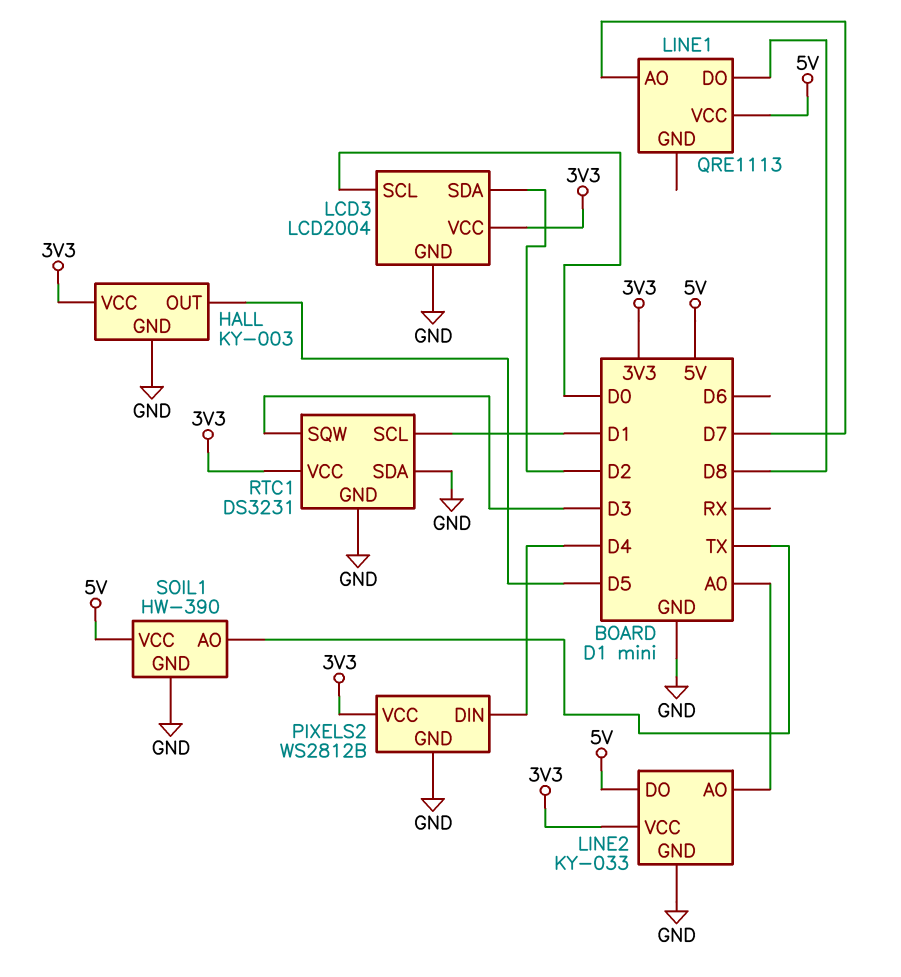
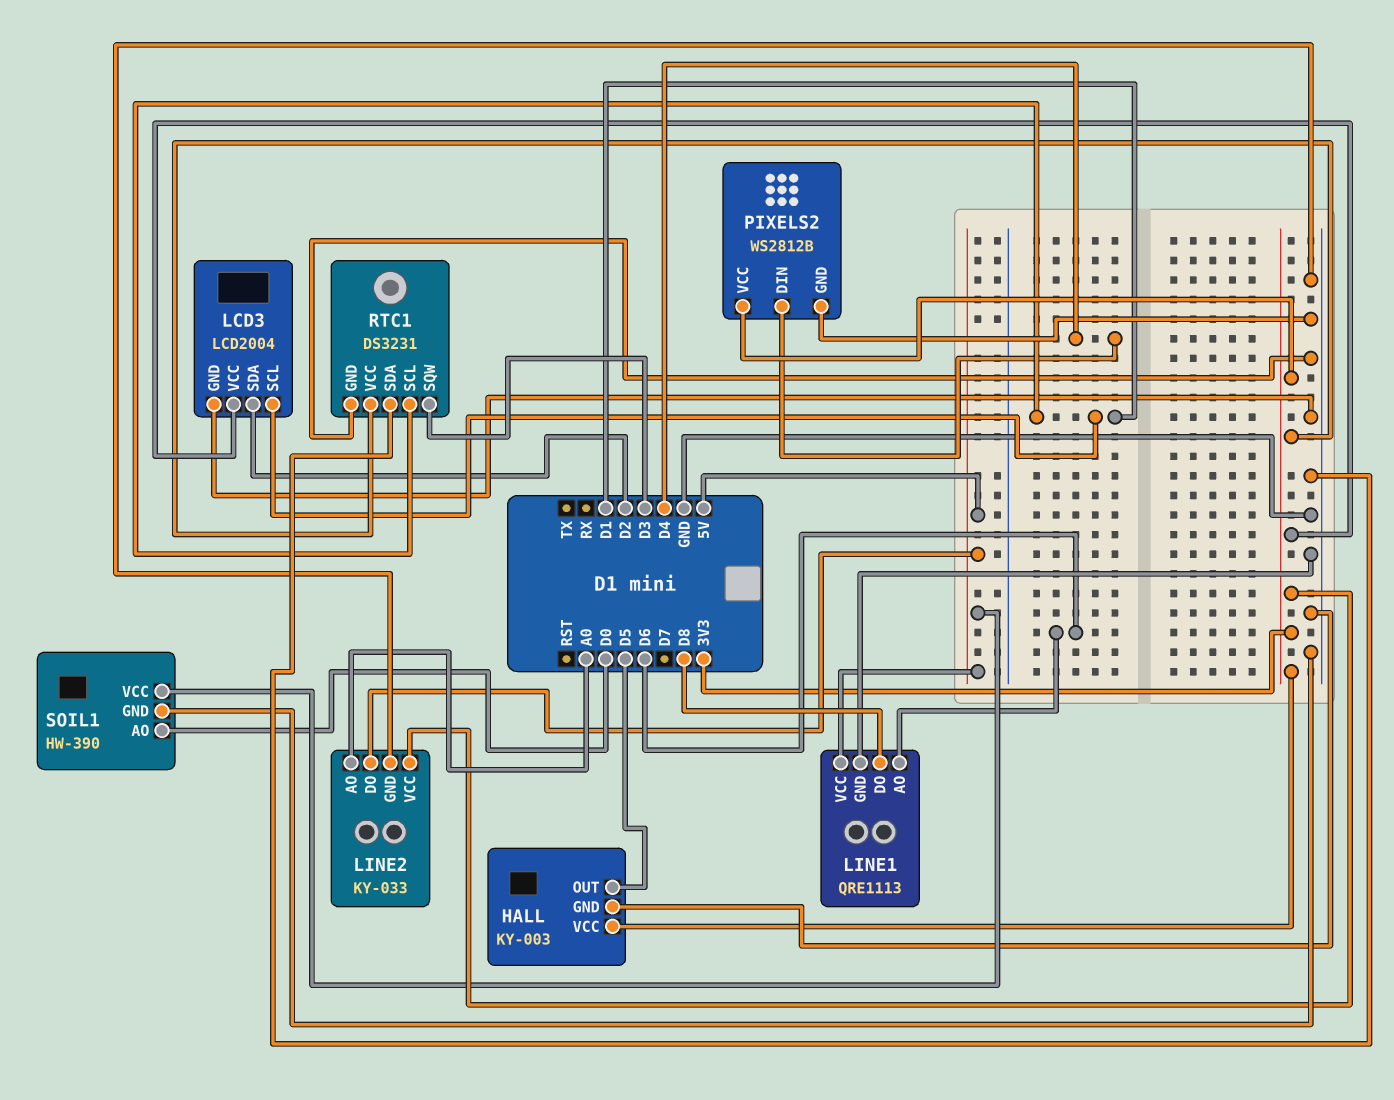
LCD3 pin SCL: D0 -> D1
LINE1 pin AO: D7 -> D6
LINE1 pin GND: none -> GND
SOIL1 pin AO: TX -> D0

